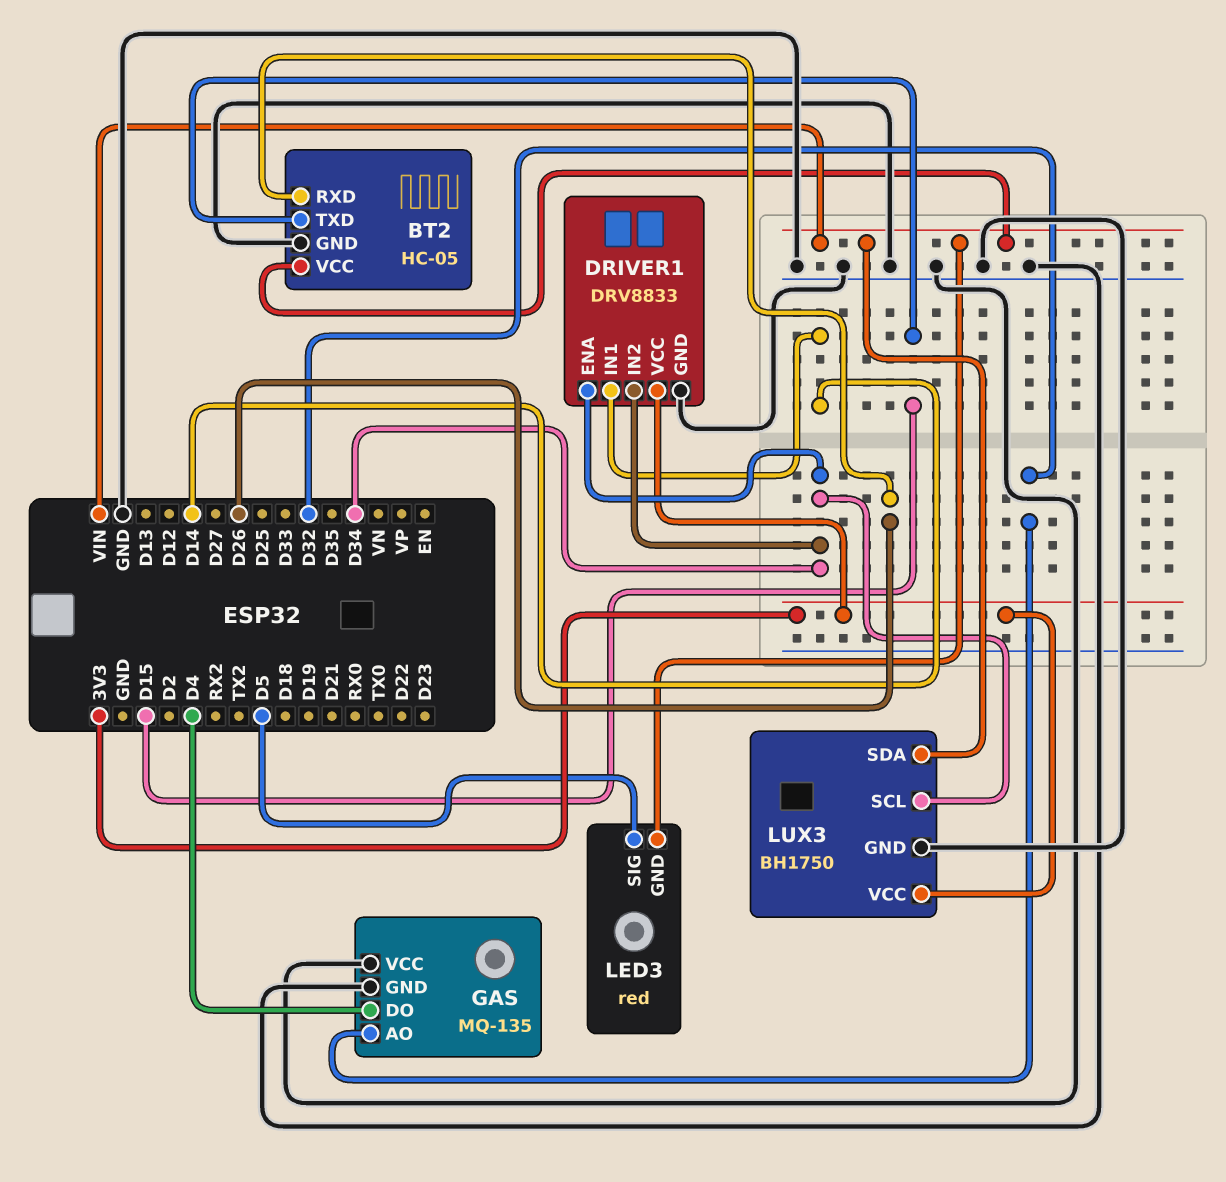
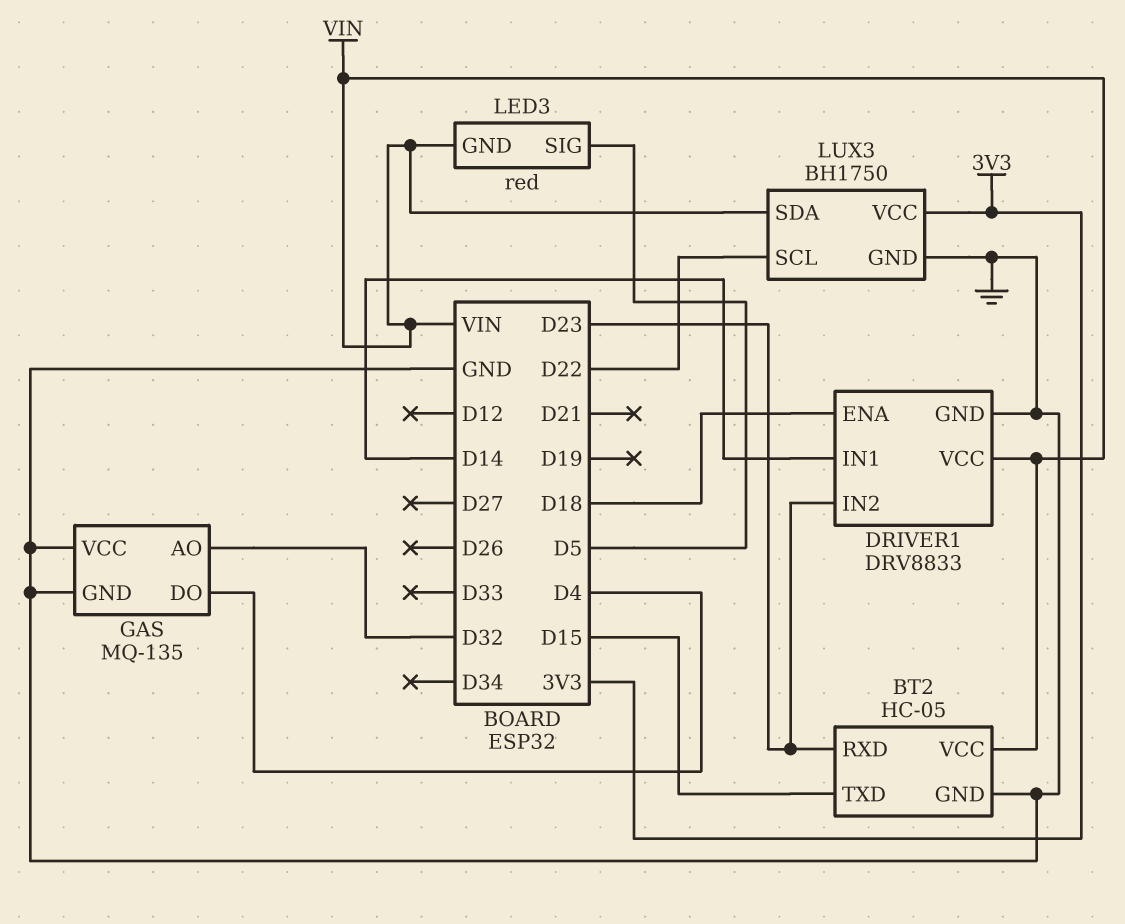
BT2 pin RXD: D26 -> D23
DRIVER1 pin ENA: D34 -> D18
DRIVER1 pin IN2: D34 -> D23
DRIVER1 pin VCC: 3V3 -> VIN
LUX3 pin SCL: D34 -> D22

